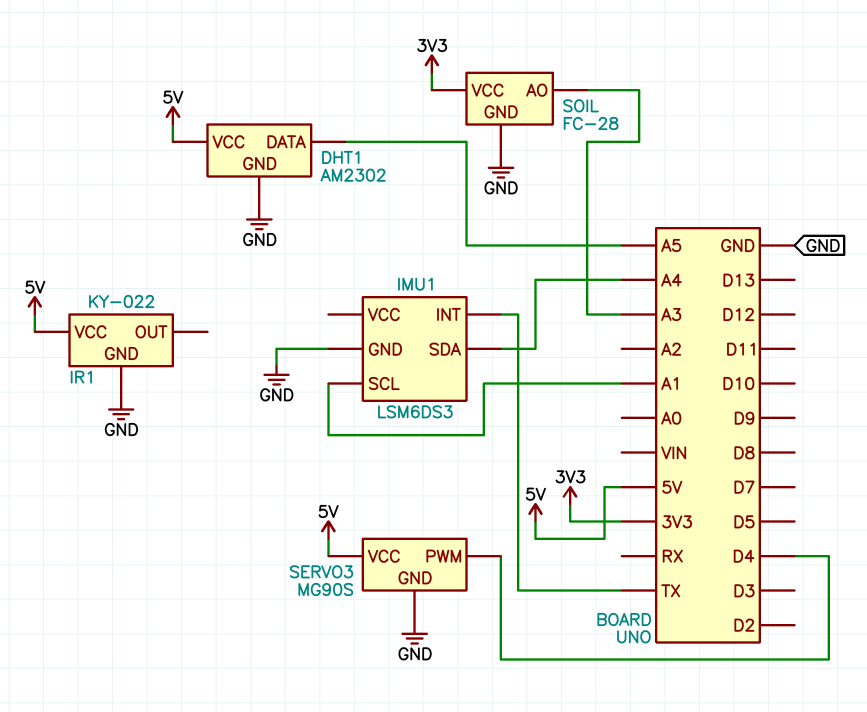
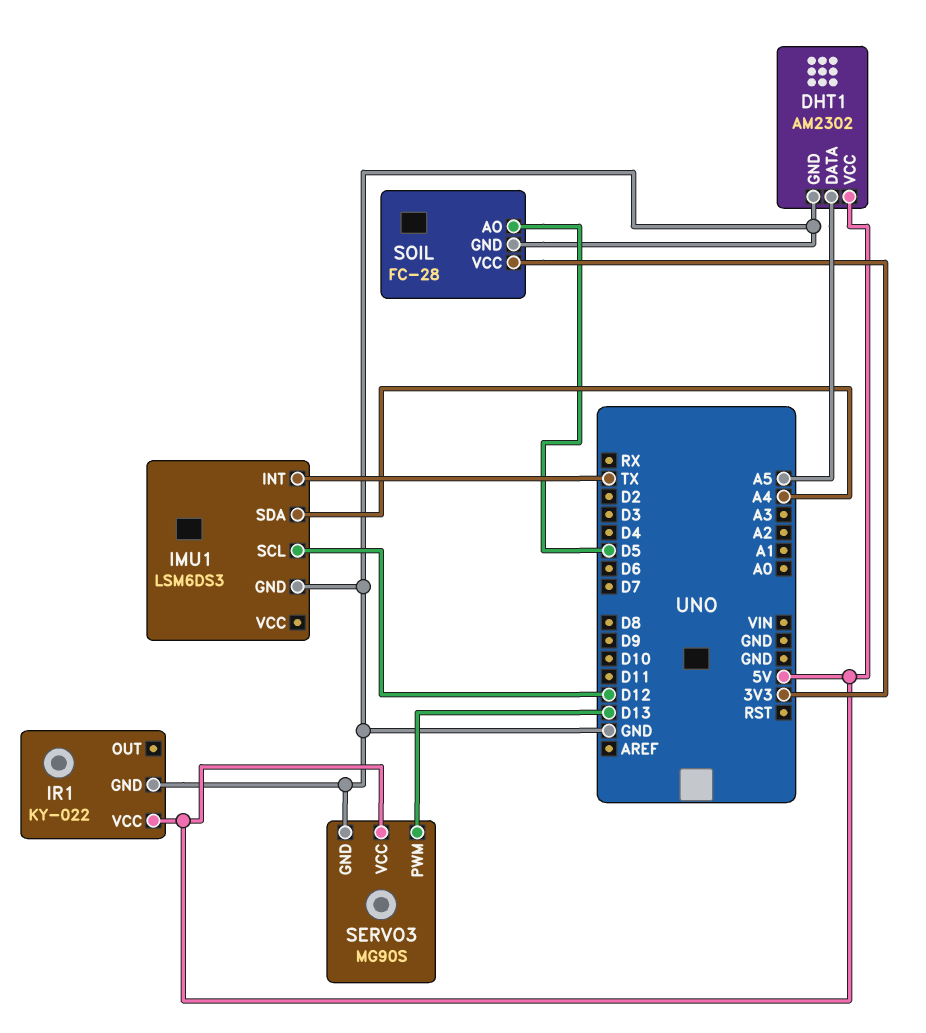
IMU1 pin SCL: A1 -> D12
SERVO3 pin PWM: D4 -> D13
SOIL pin AO: A3 -> D5

